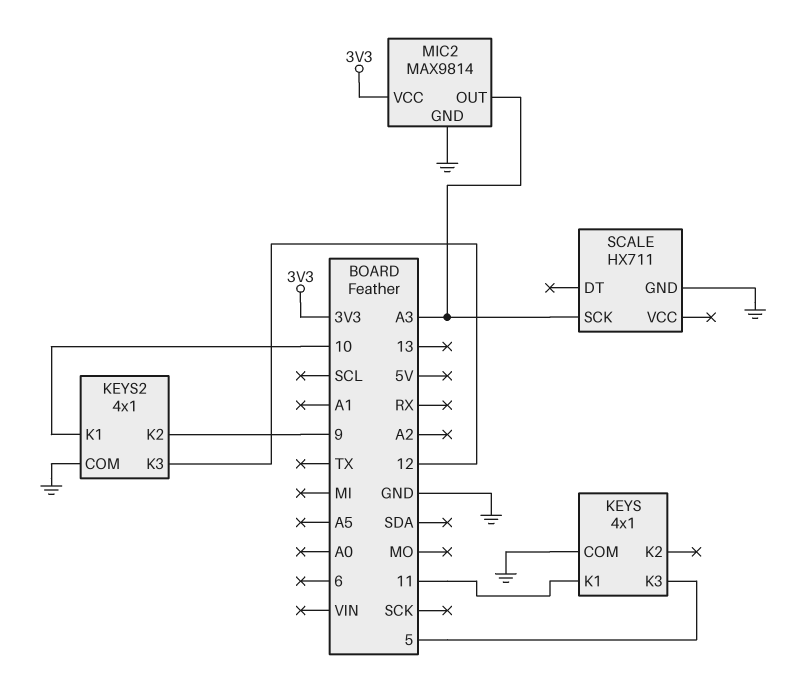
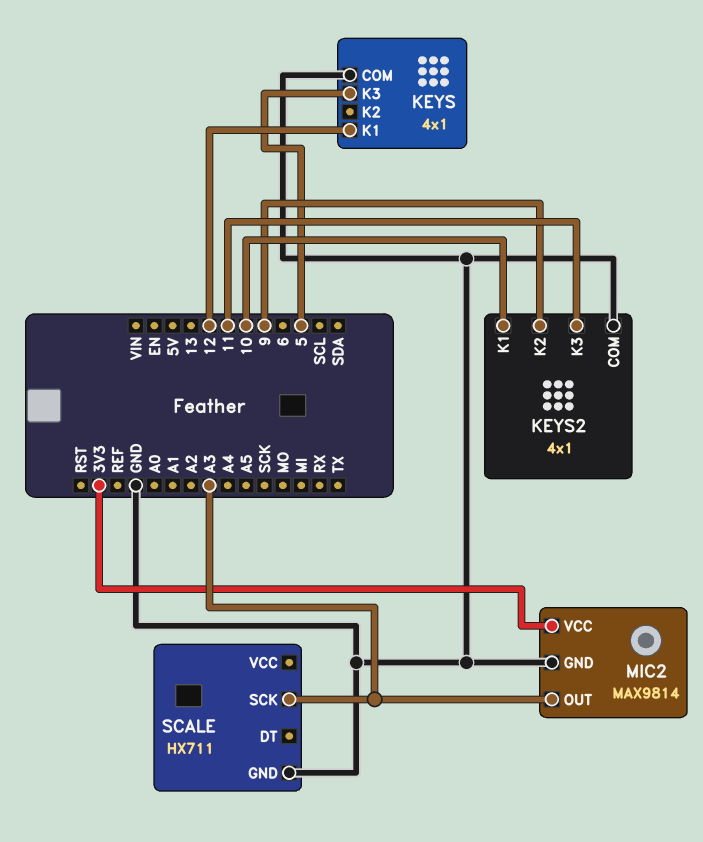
KEYS pin K1: 11 -> 12
KEYS2 pin K3: 12 -> 11

